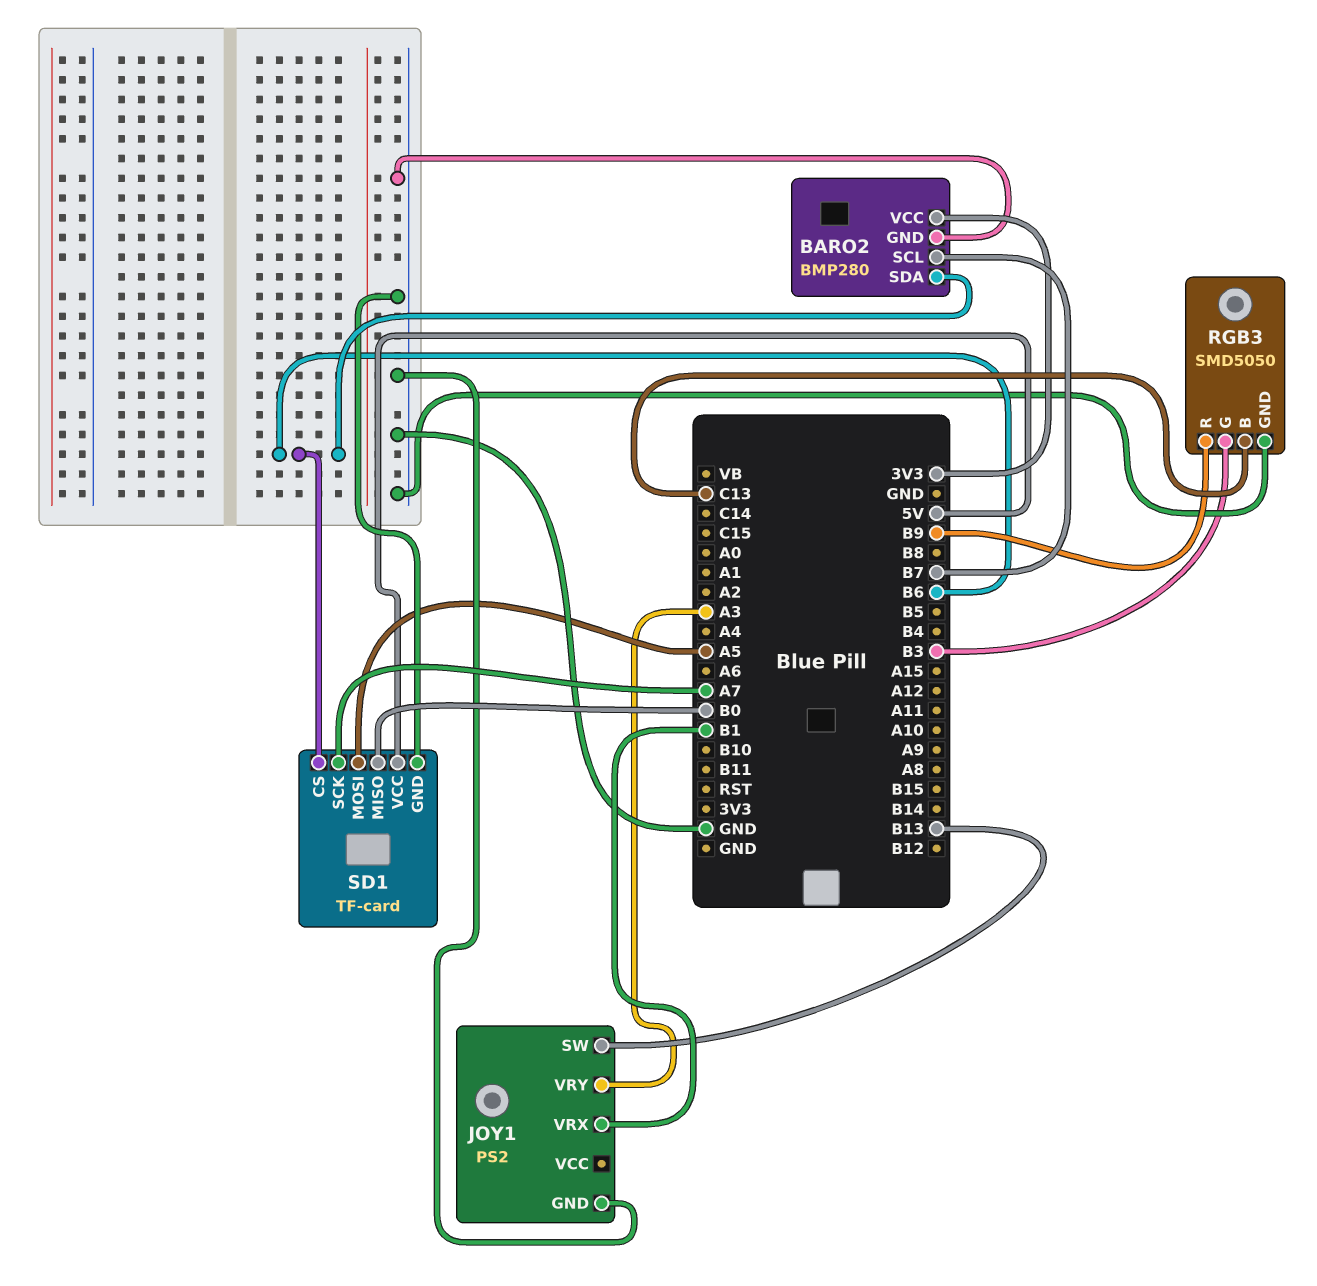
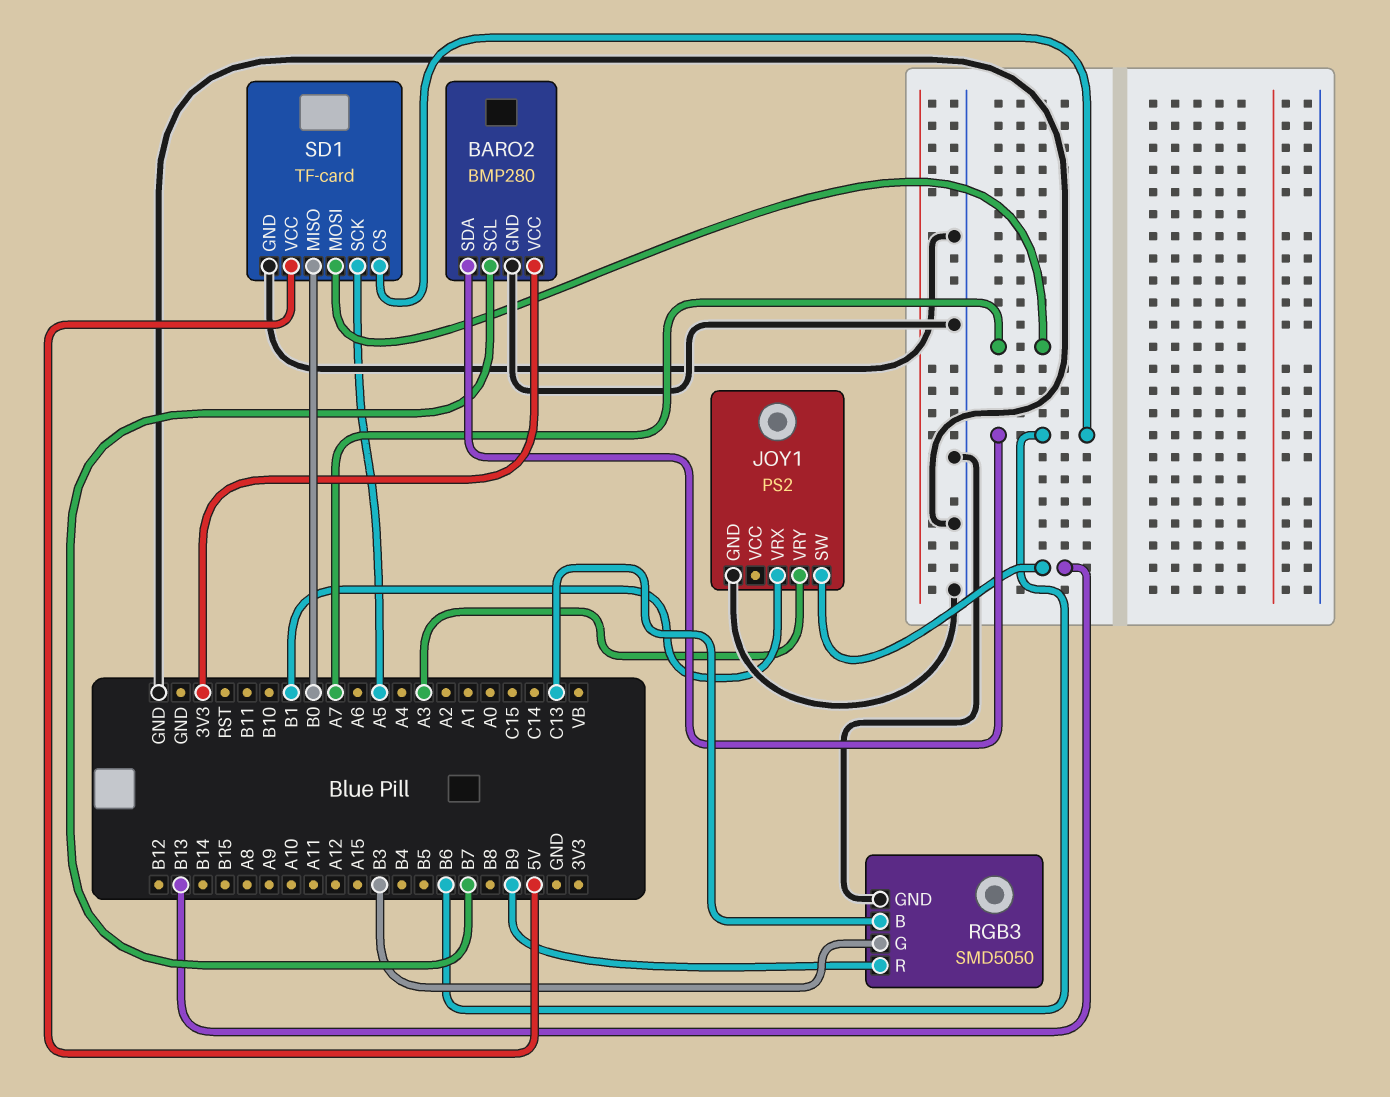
SD1 pin MOSI: A5 -> A7
SD1 pin SCK: A7 -> A5

